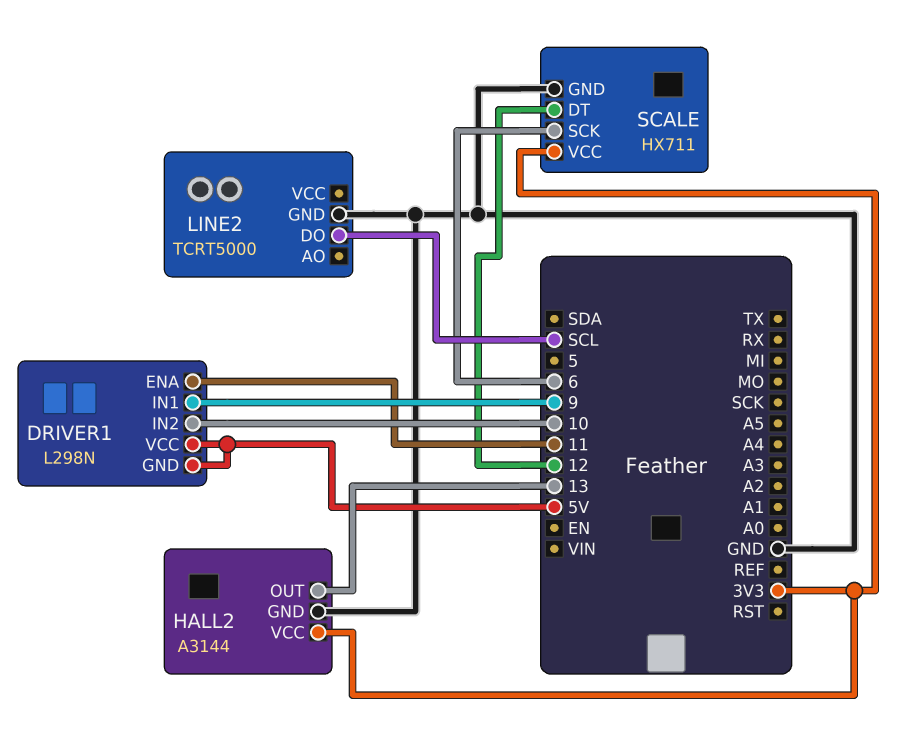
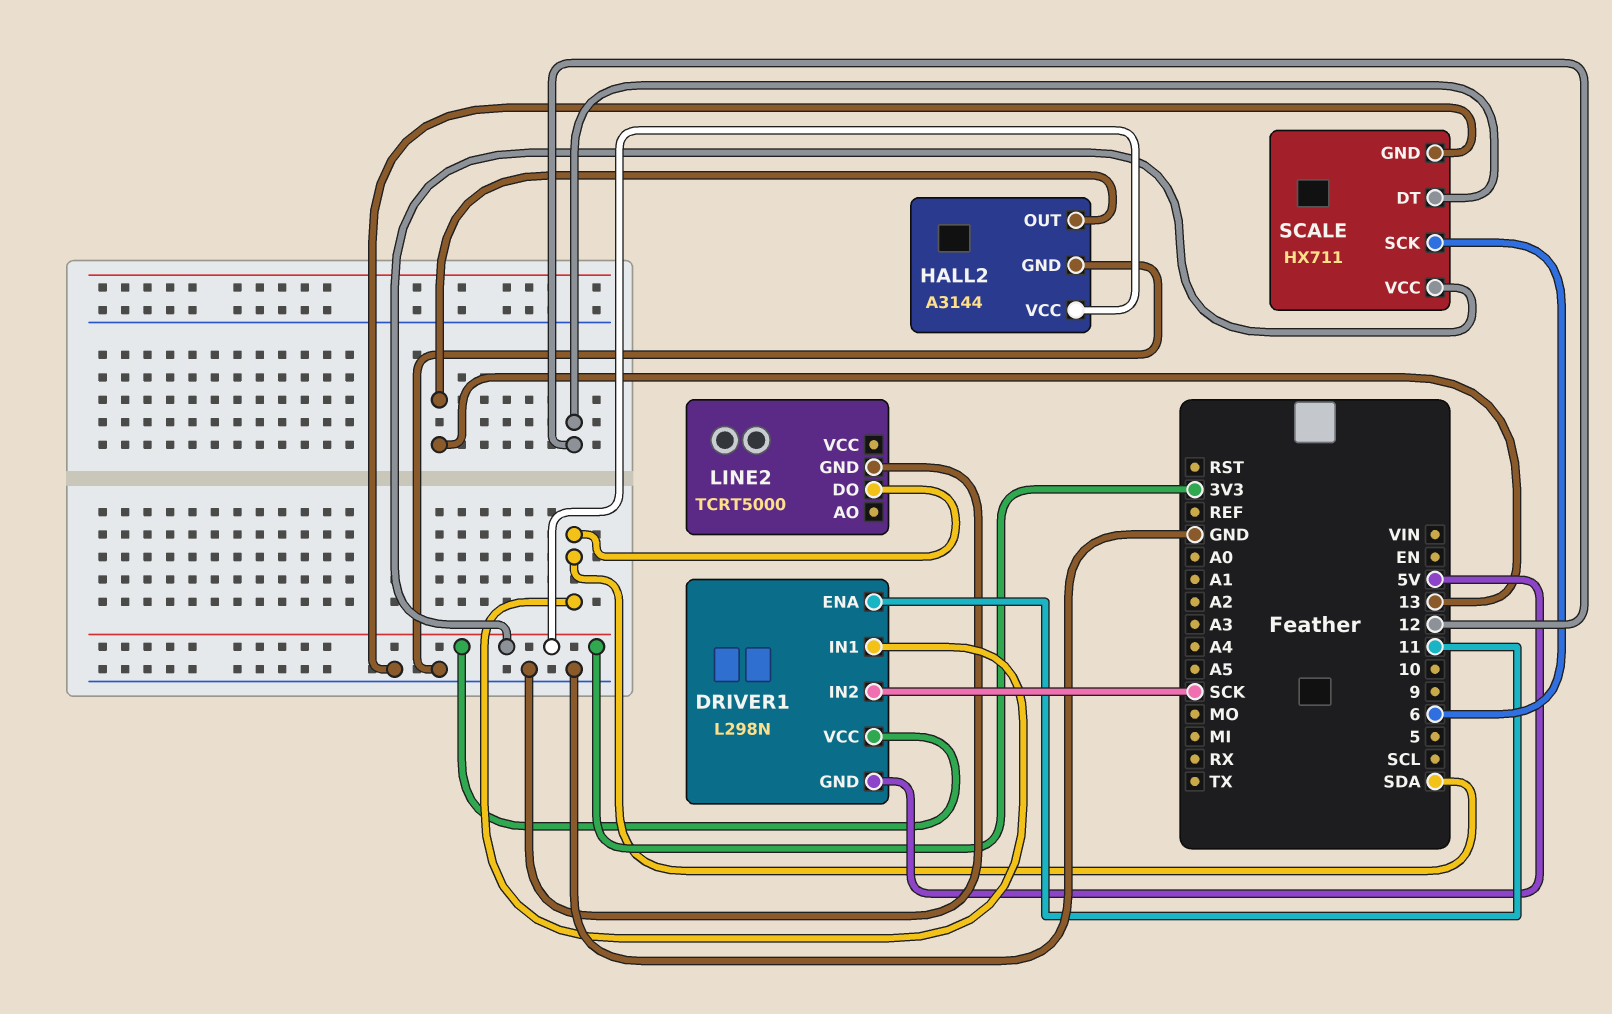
DRIVER1 pin IN1: 9 -> SDA
DRIVER1 pin IN2: 10 -> SCK
DRIVER1 pin VCC: 5V -> 3V3
LINE2 pin DO: SCL -> SDA

